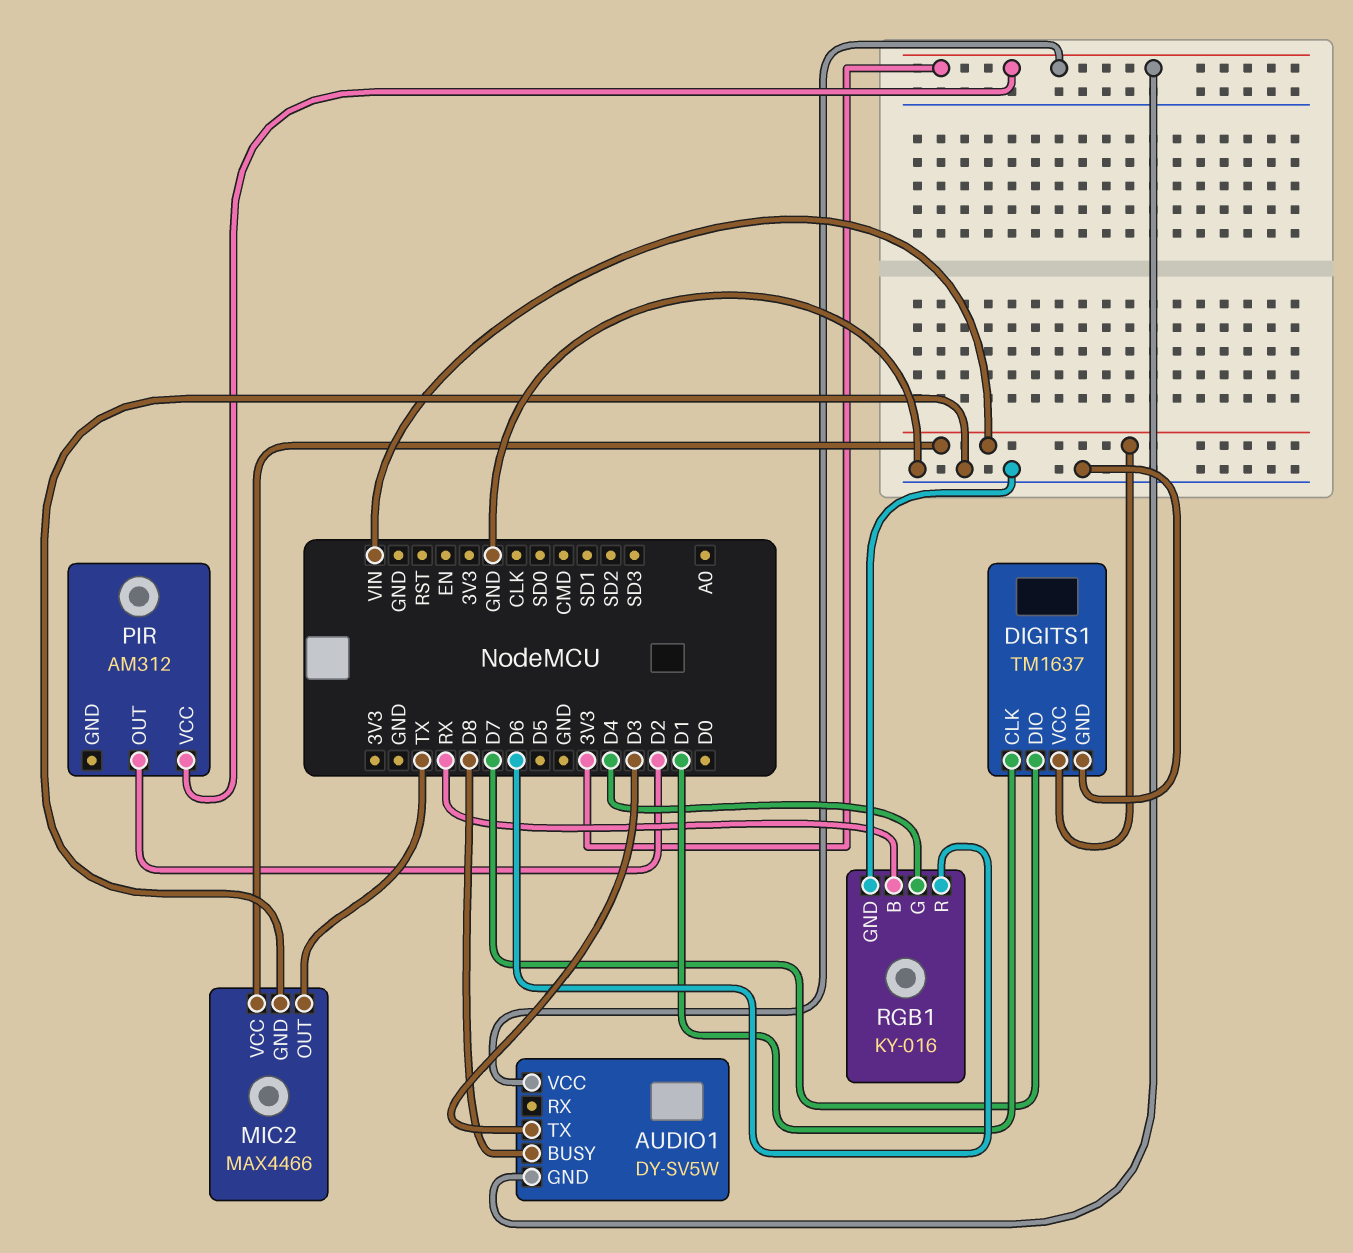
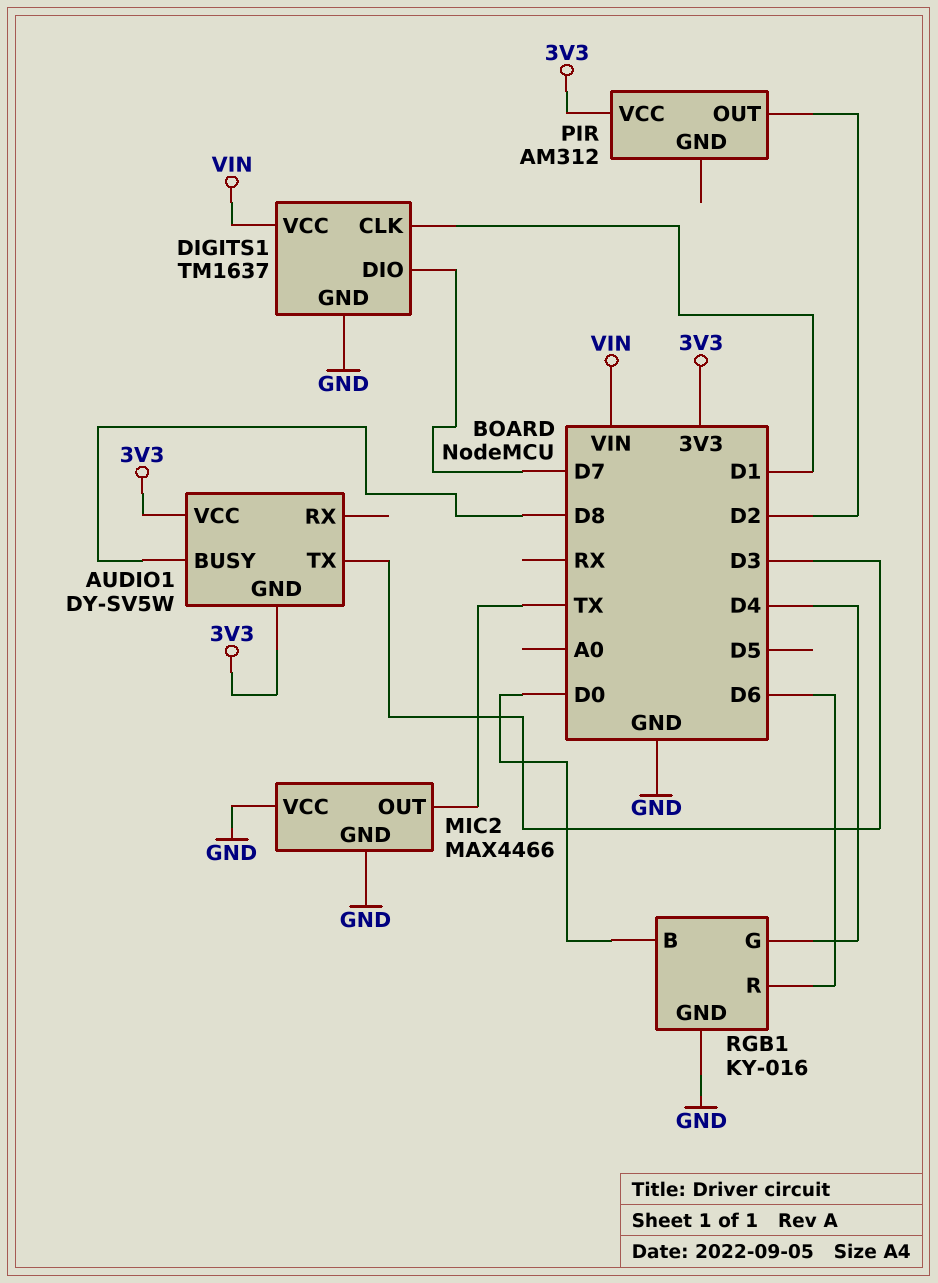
MIC2 pin VCC: VIN -> GND
RGB1 pin B: RX -> D0

